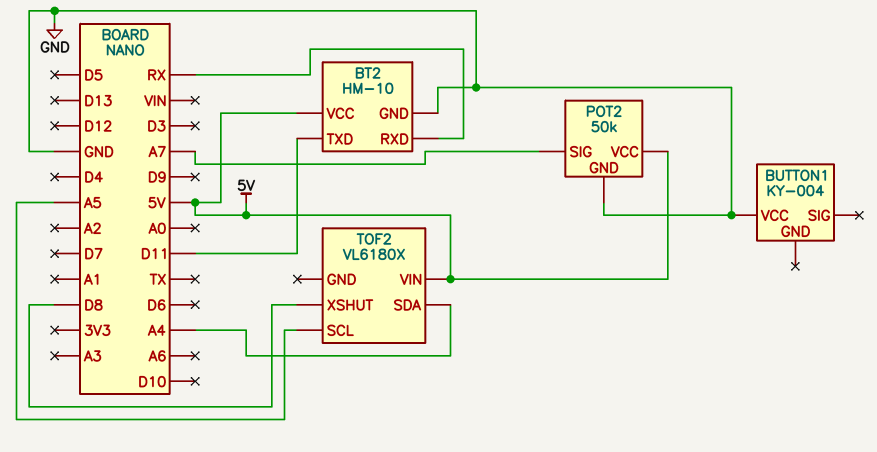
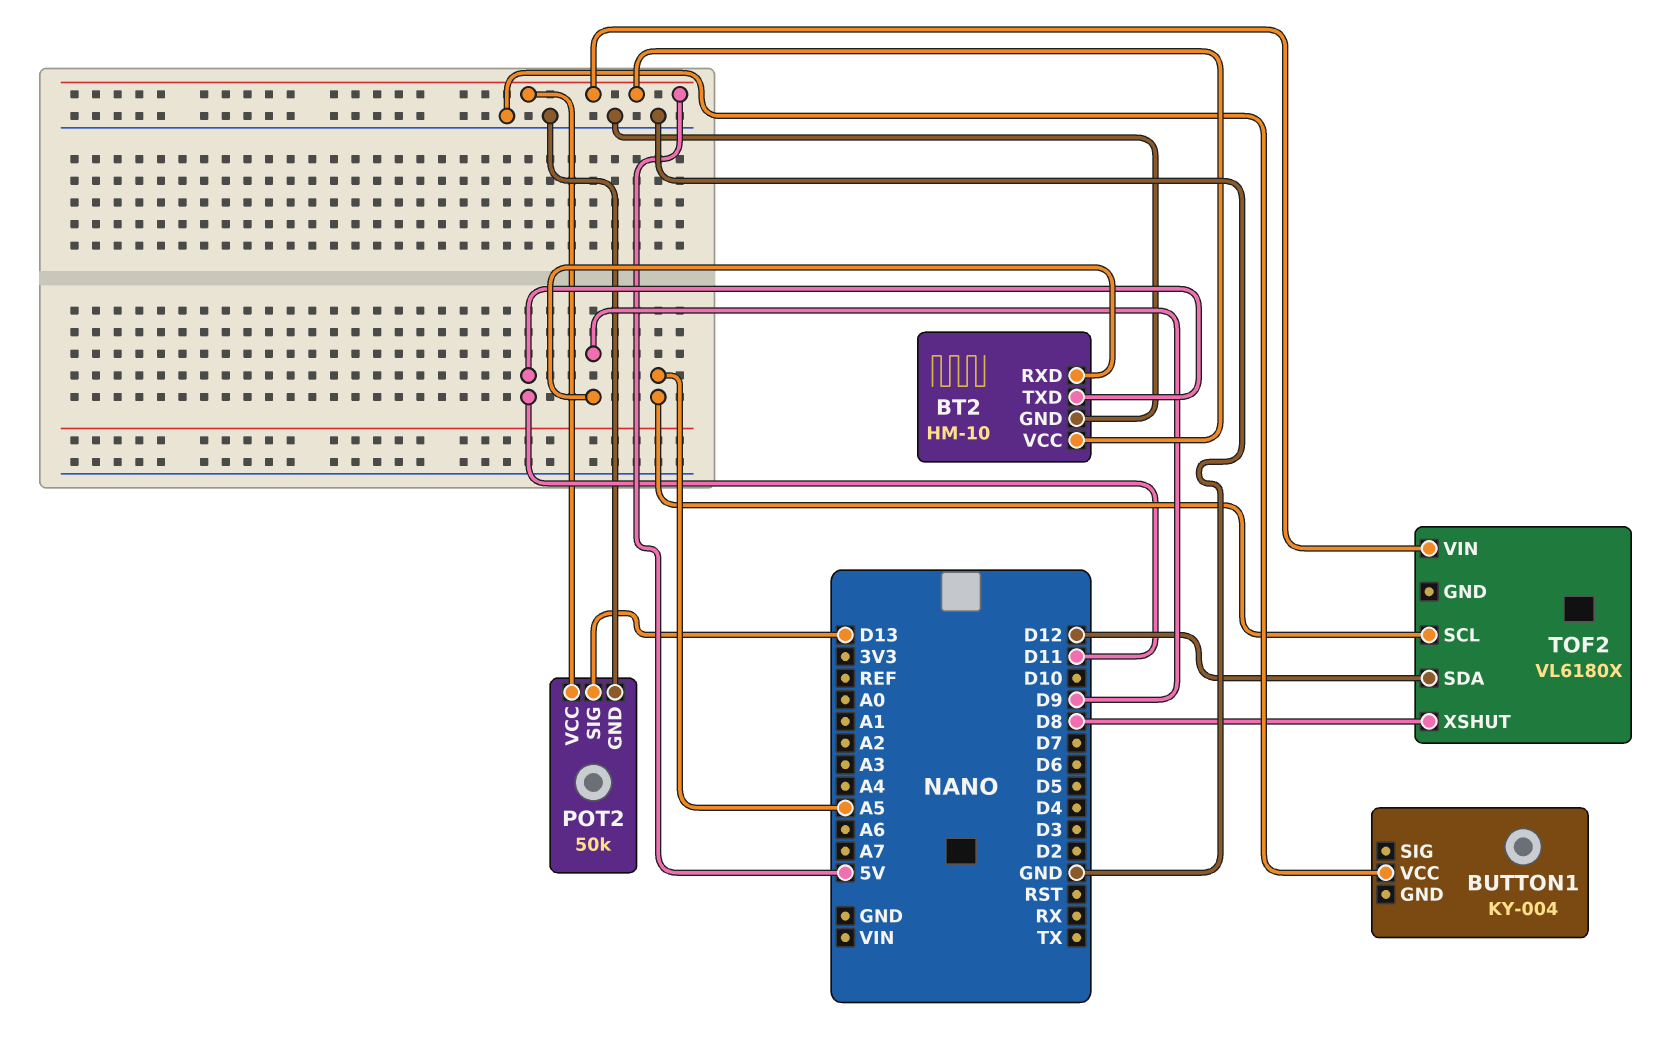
BT2 pin RXD: RX -> D9
POT2 pin SIG: A7 -> D13
TOF2 pin SDA: A4 -> D12

